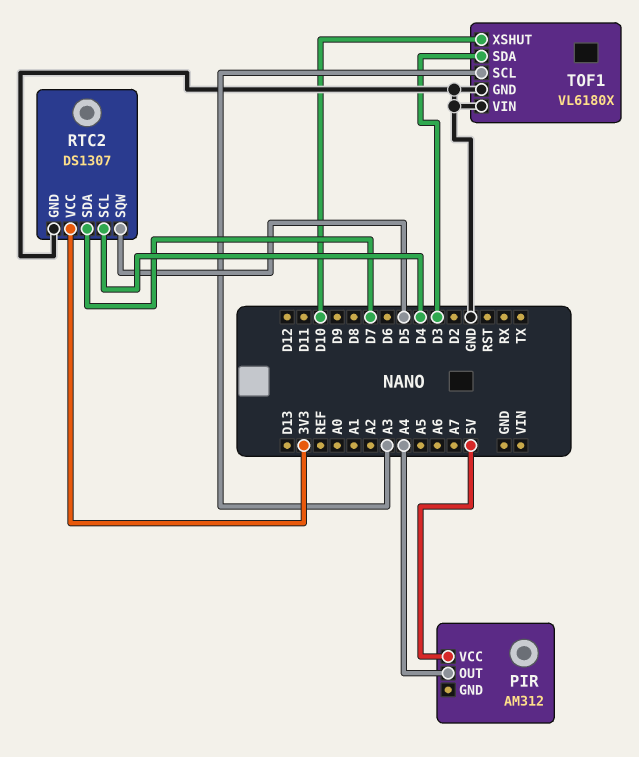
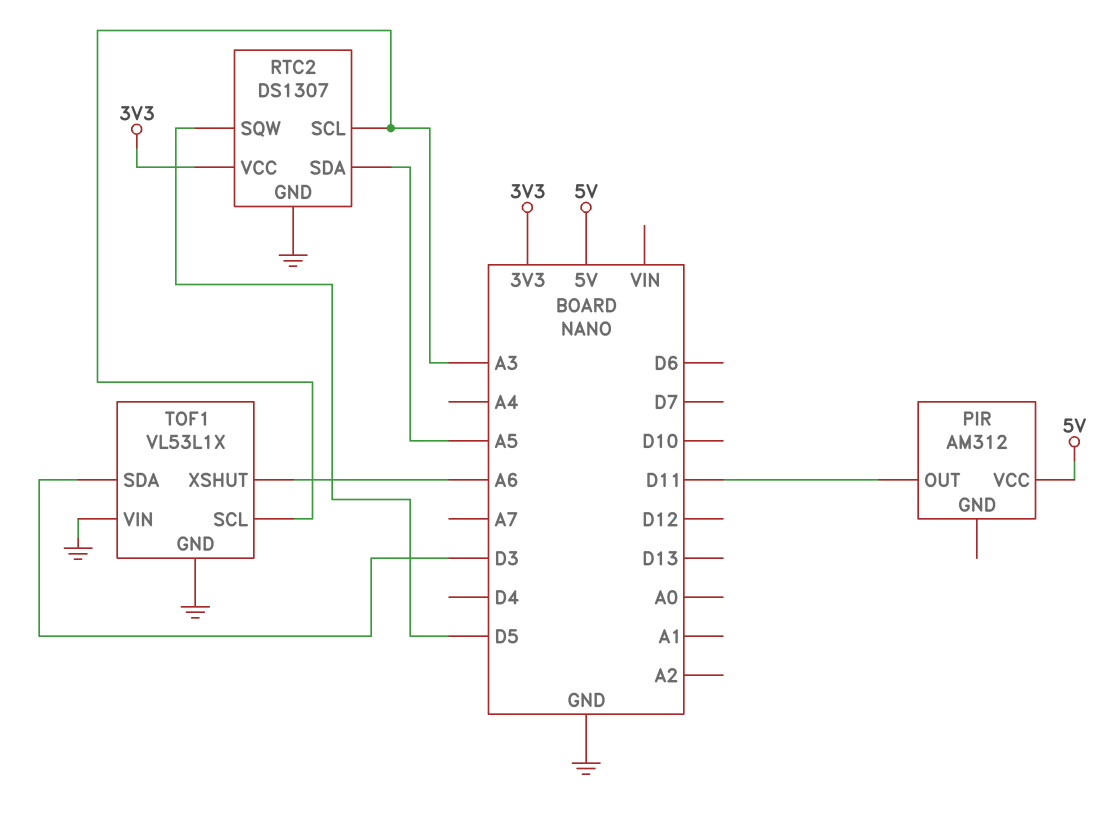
PIR pin OUT: A4 -> D11
RTC2 pin SCL: D4 -> A3
RTC2 pin SDA: D7 -> A5
TOF1: VL6180X -> VL53L1X
TOF1 pin XSHUT: D10 -> A6

